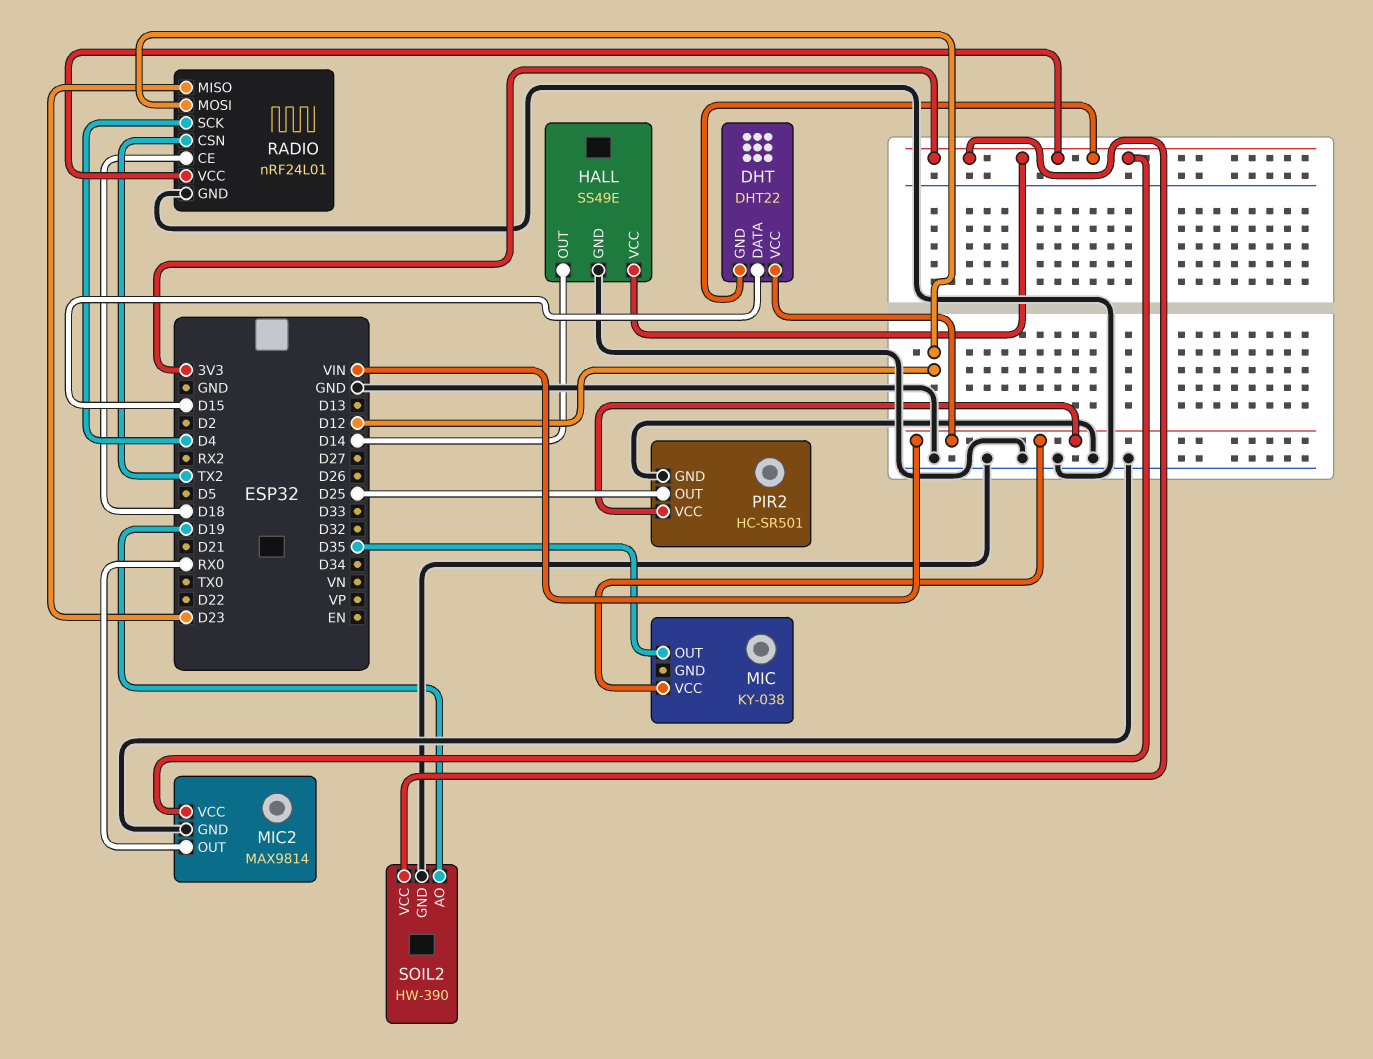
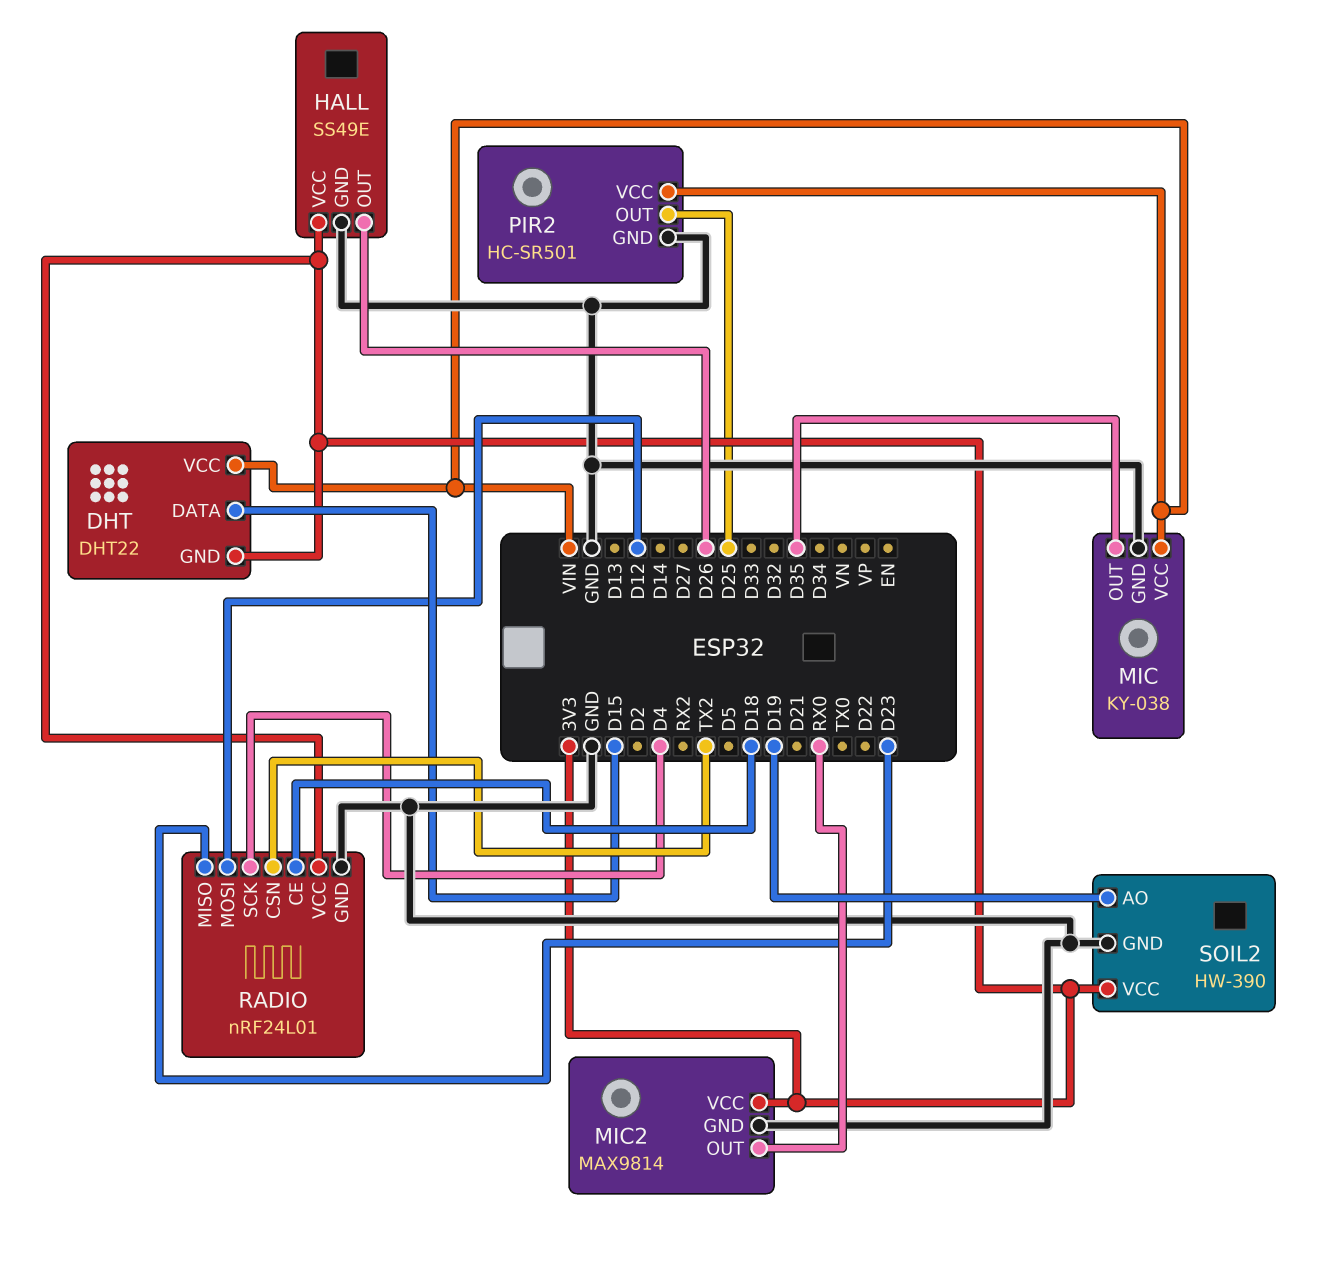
HALL pin OUT: D14 -> D26
MIC pin GND: none -> GND

